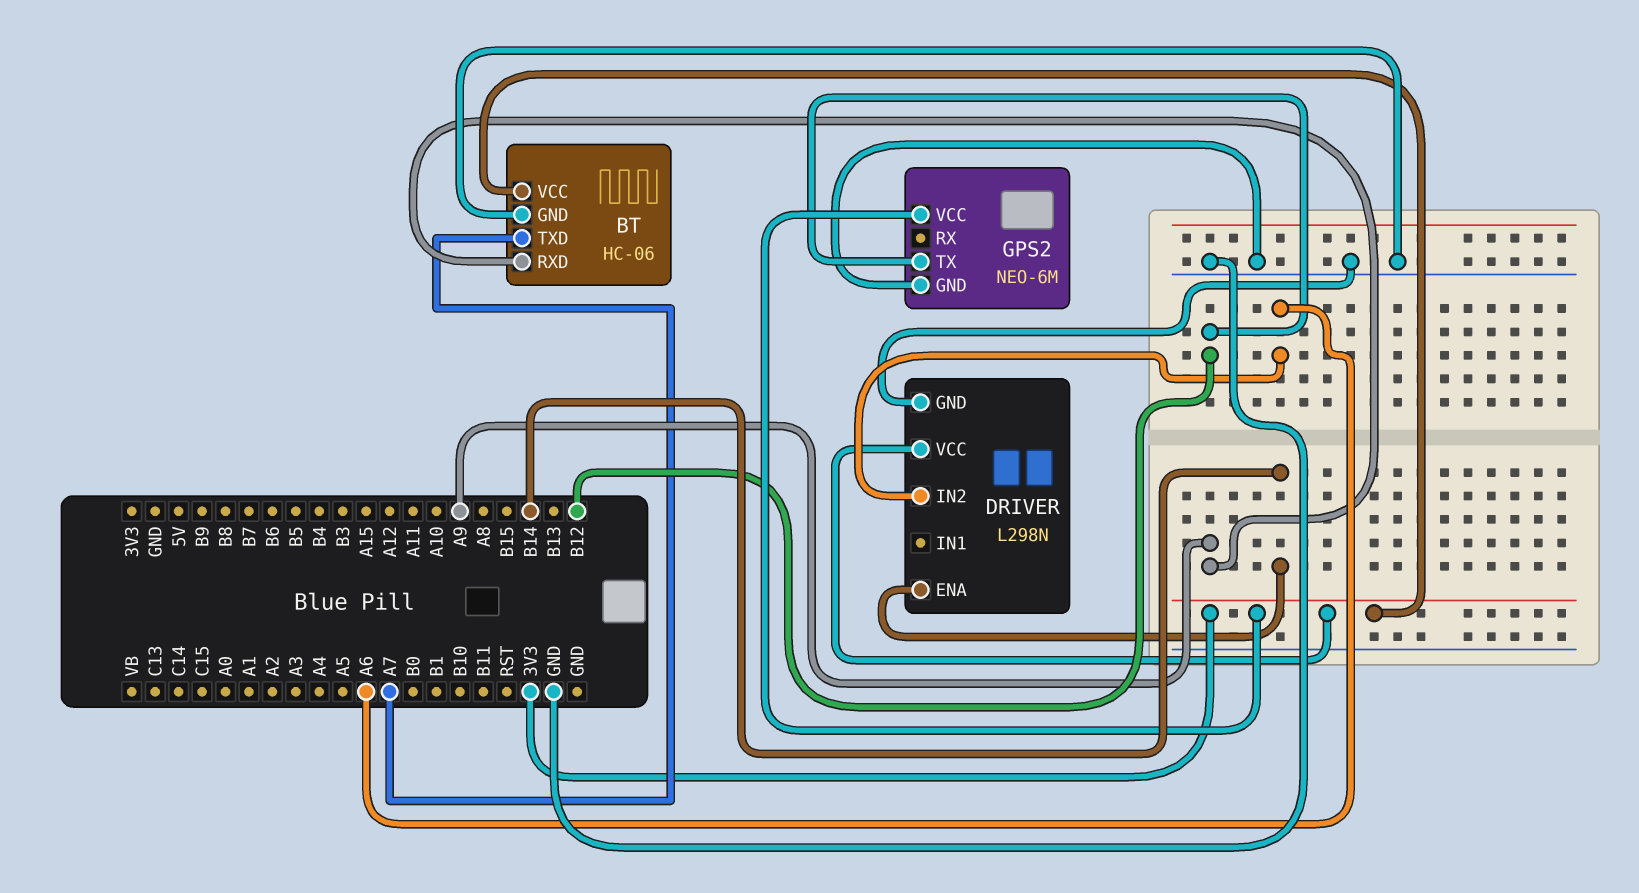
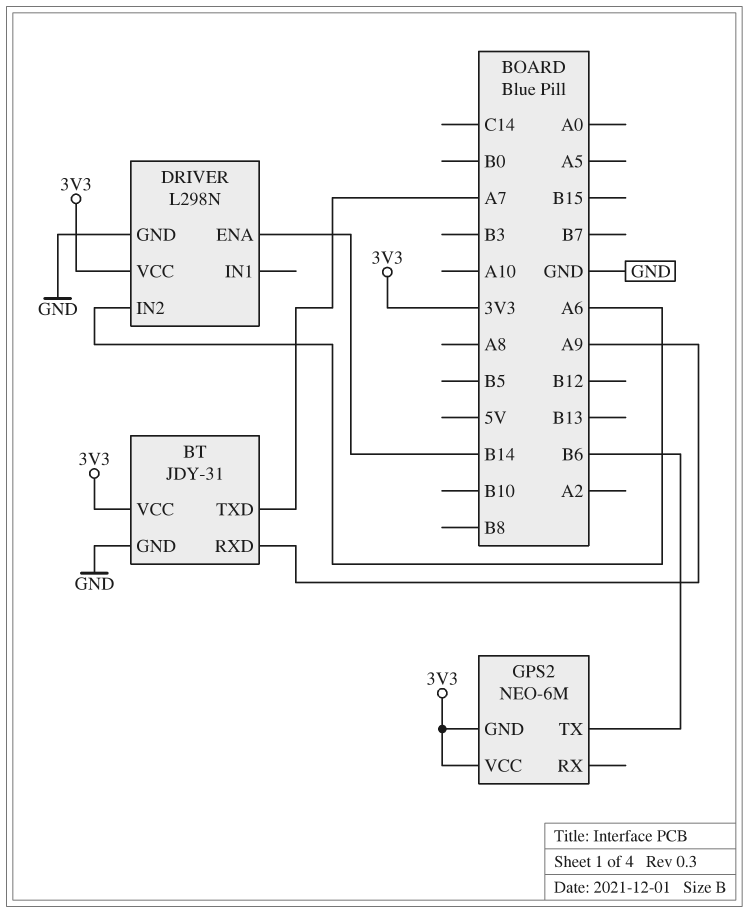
BT: HC-06 -> JDY-31
GPS2 pin GND: GND -> 3V3
GPS2 pin TX: B12 -> B6

